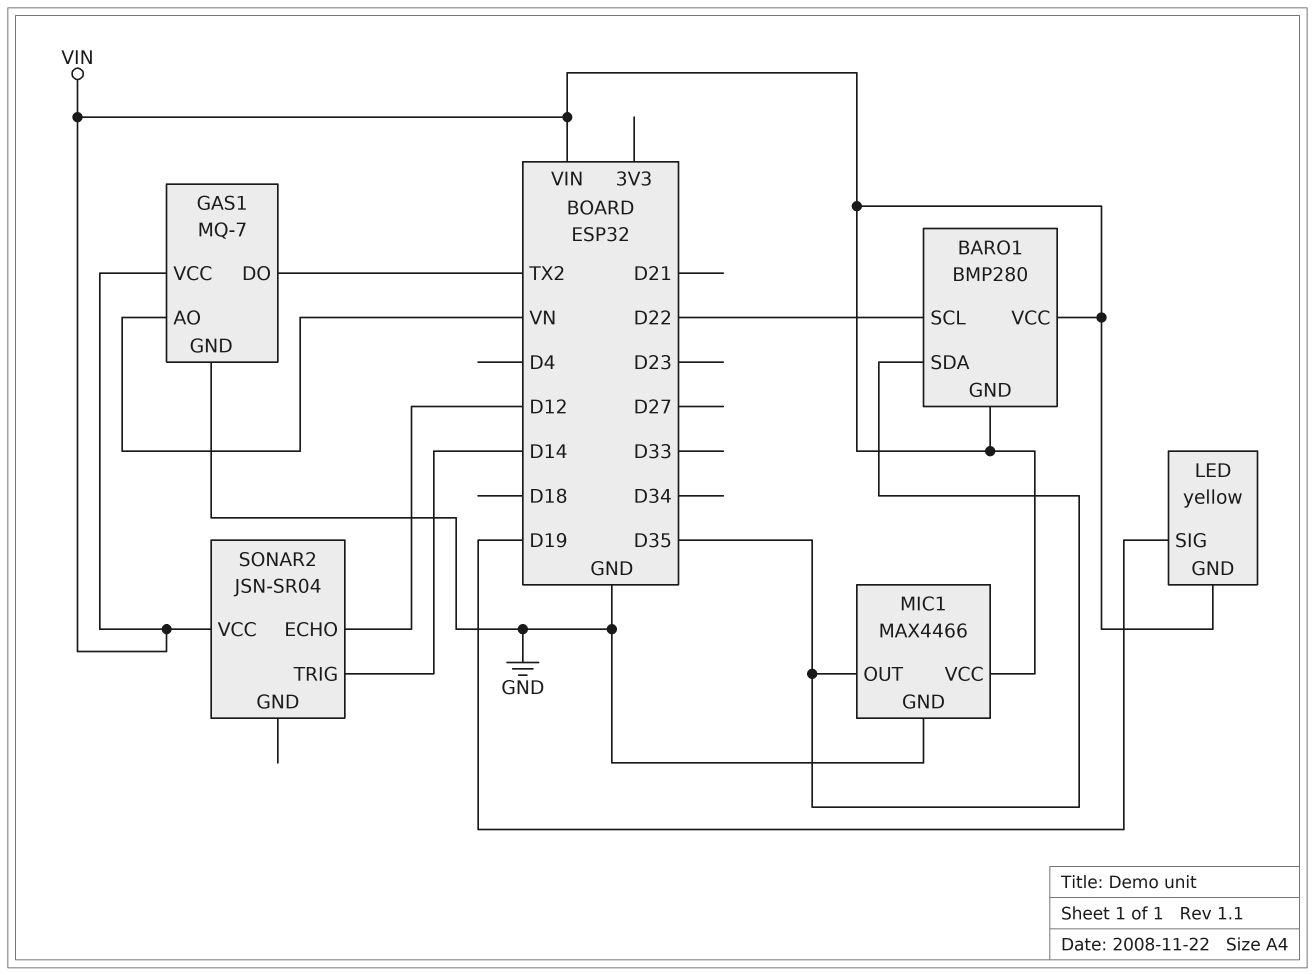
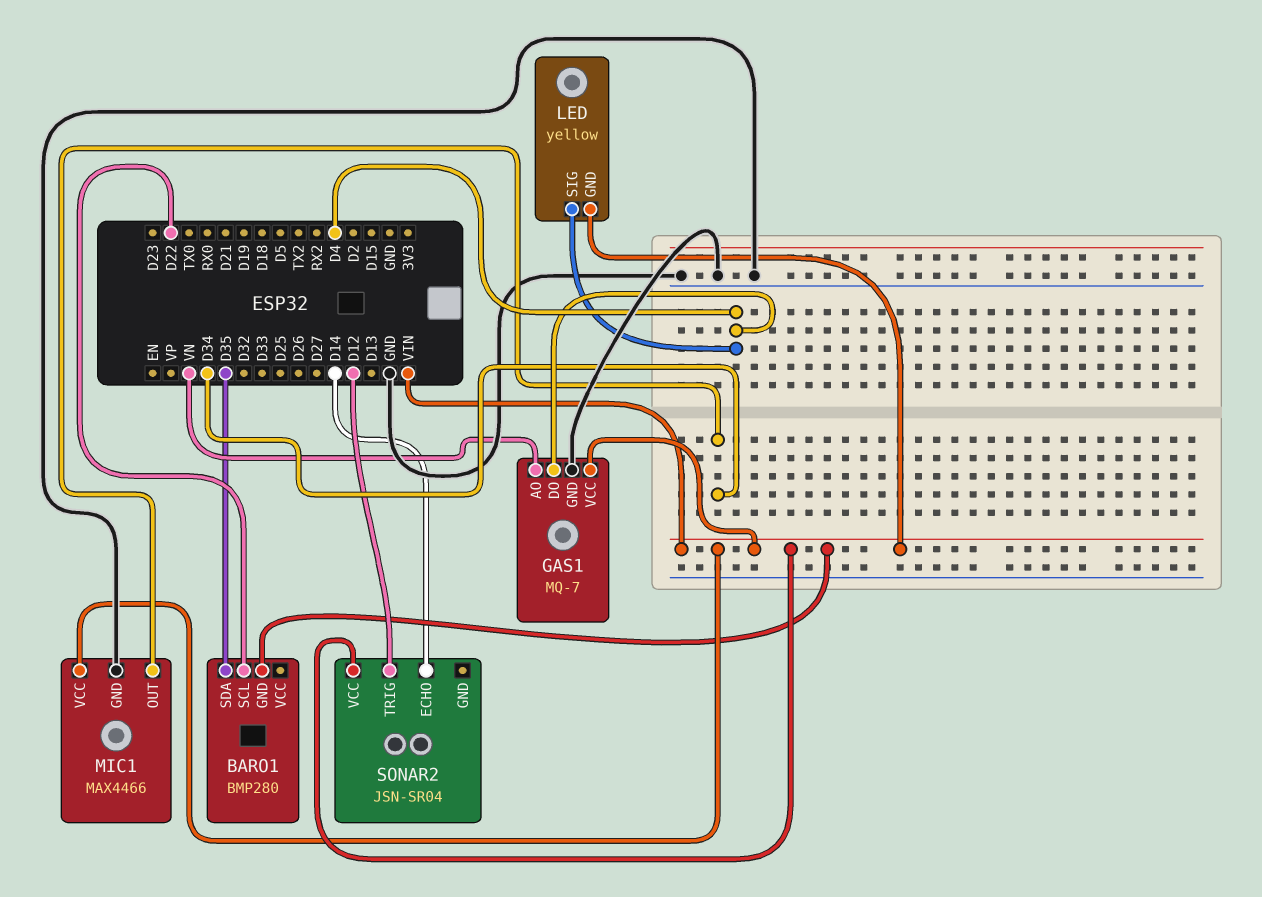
BARO1 pin VCC: VIN -> none
GAS1 pin DO: TX2 -> D4
LED pin SIG: D19 -> D4
MIC1 pin OUT: D35 -> D34
SONAR2 pin ECHO: D12 -> D14
SONAR2 pin TRIG: D14 -> D12

